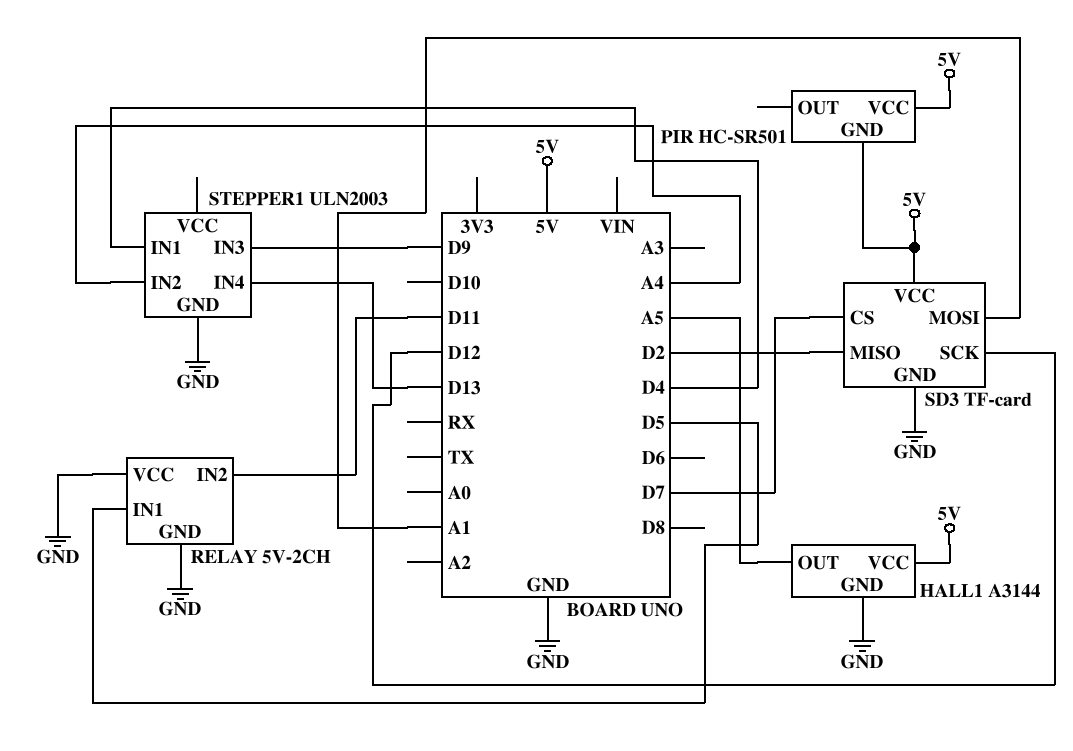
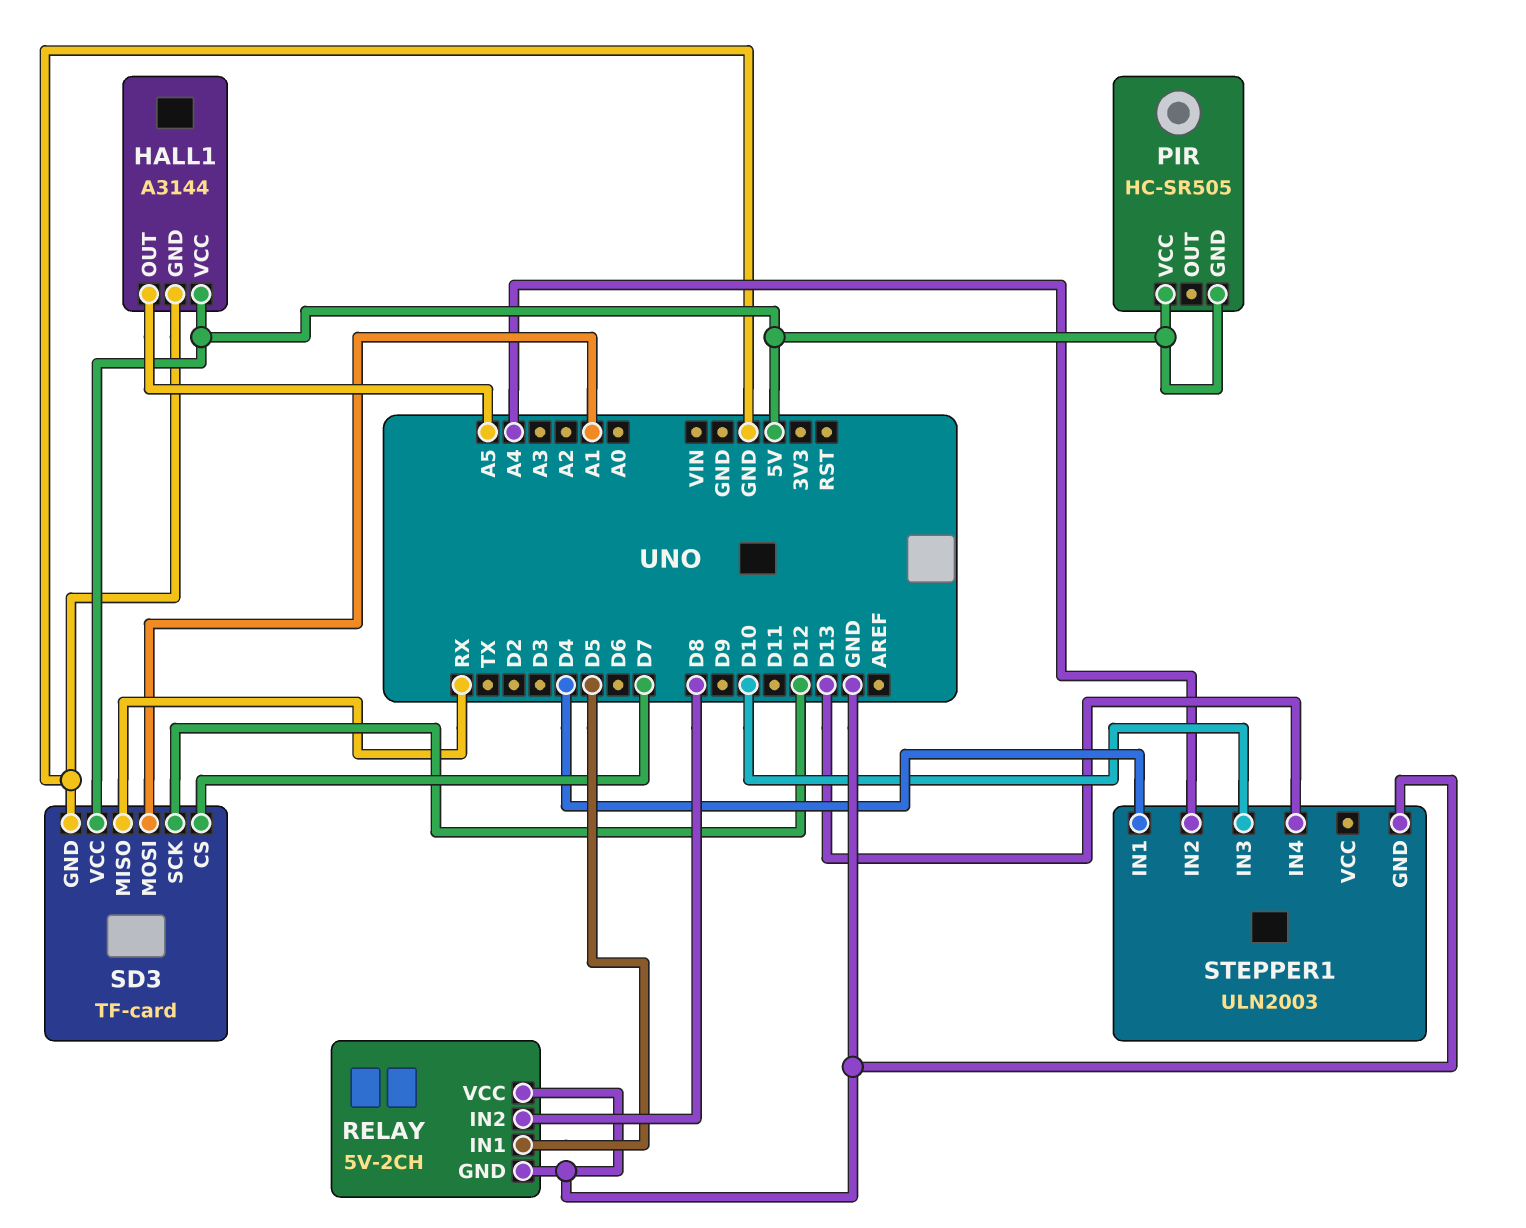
PIR: HC-SR501 -> HC-SR505
RELAY pin IN2: D11 -> D8
SD3 pin MISO: D2 -> RX
STEPPER1 pin IN3: D9 -> D10

